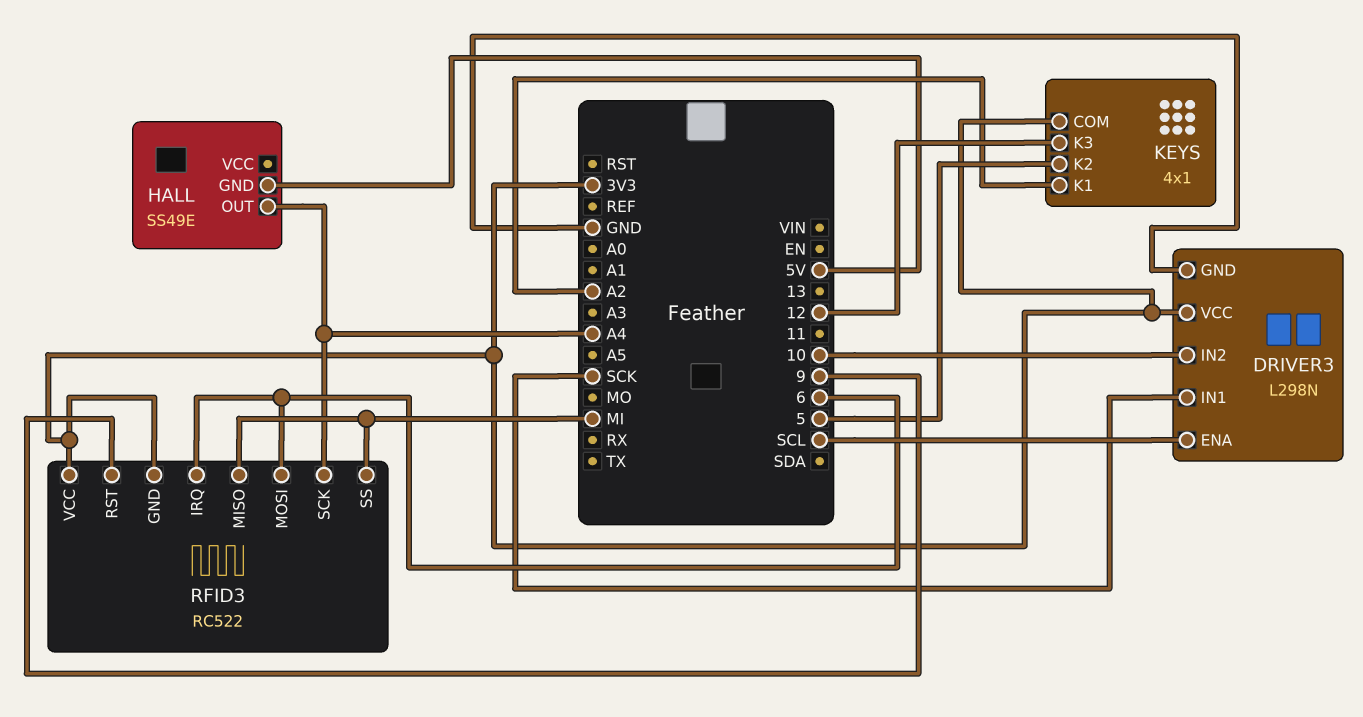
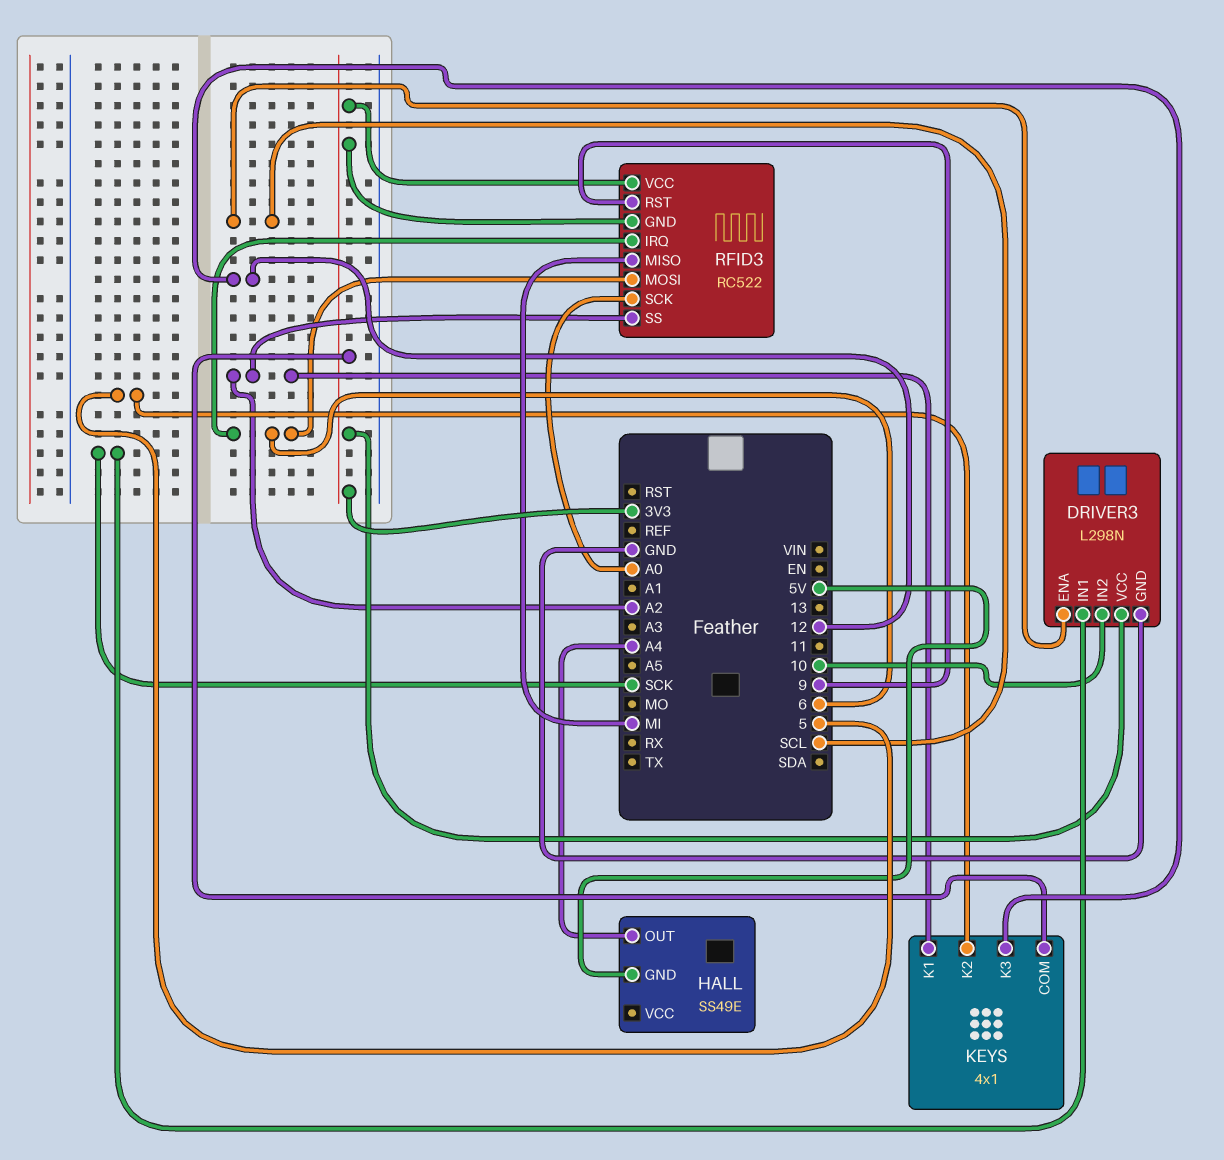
RFID3 pin SCK: A4 -> A0
RFID3 pin SS: MI -> A2

